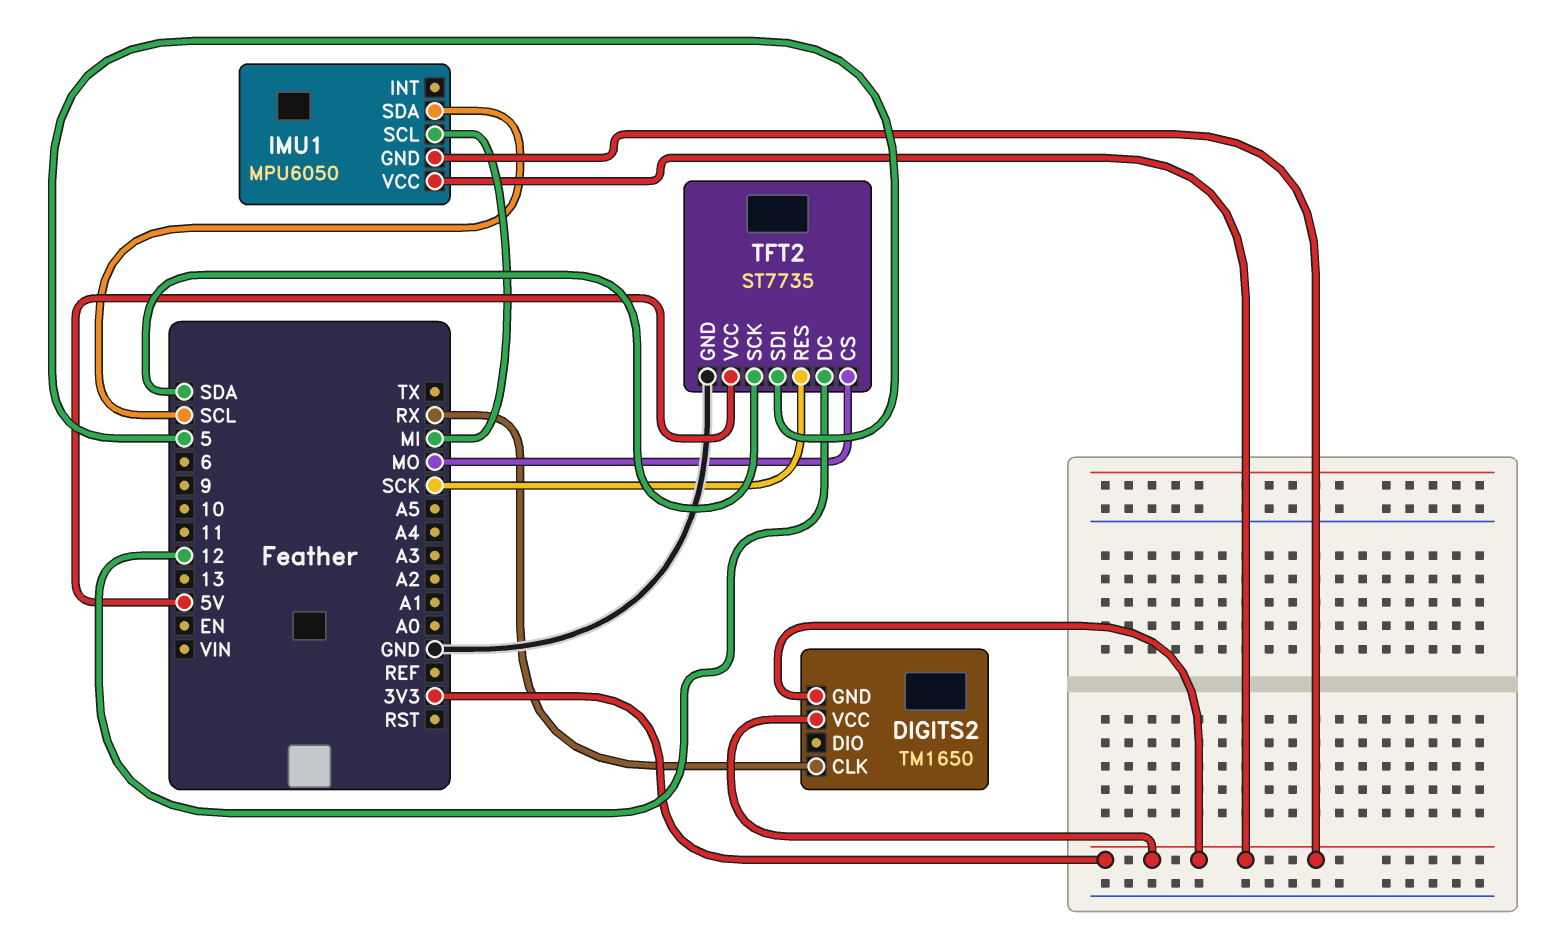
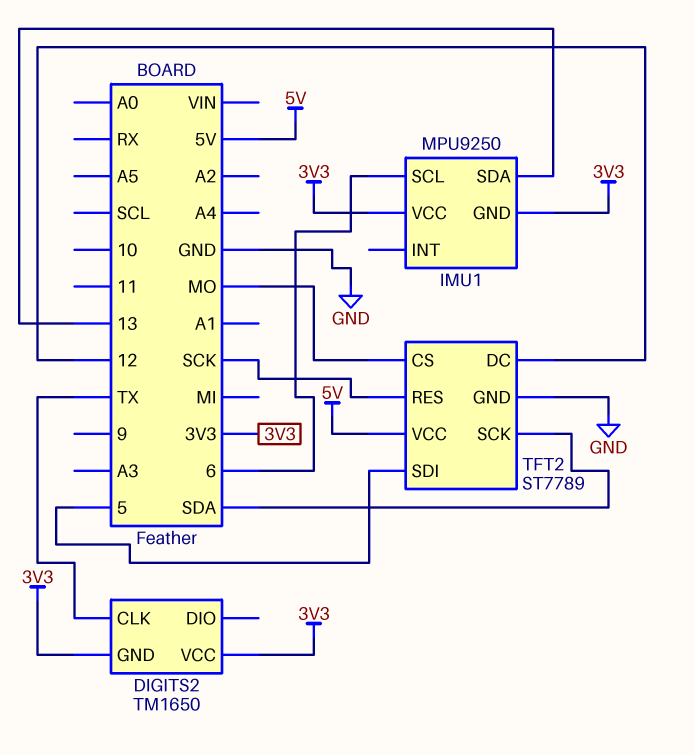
DIGITS2 pin CLK: RX -> TX
IMU1: MPU6050 -> MPU9250
IMU1 pin SCL: MI -> 6
IMU1 pin SDA: SCL -> 13
TFT2: ST7735 -> ST7789

